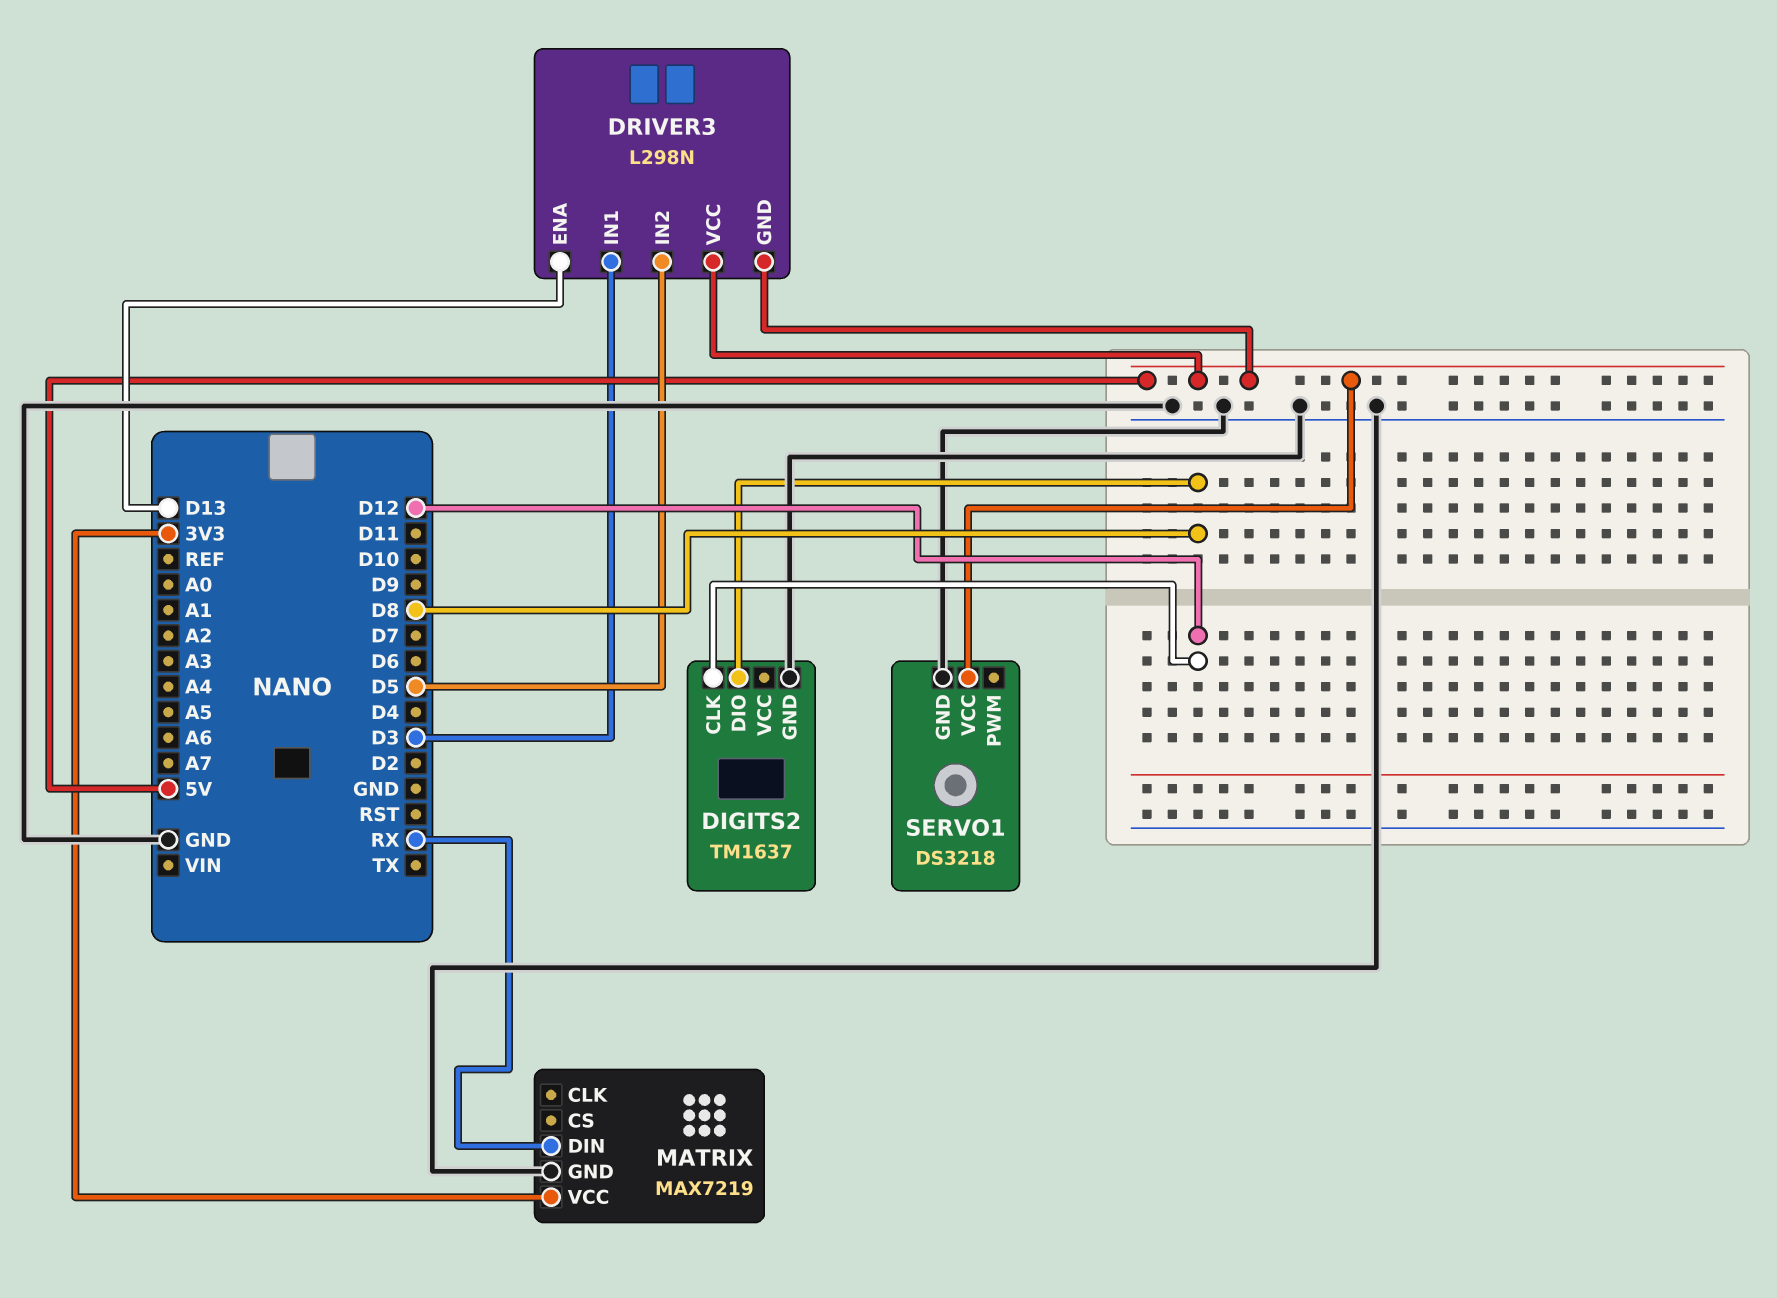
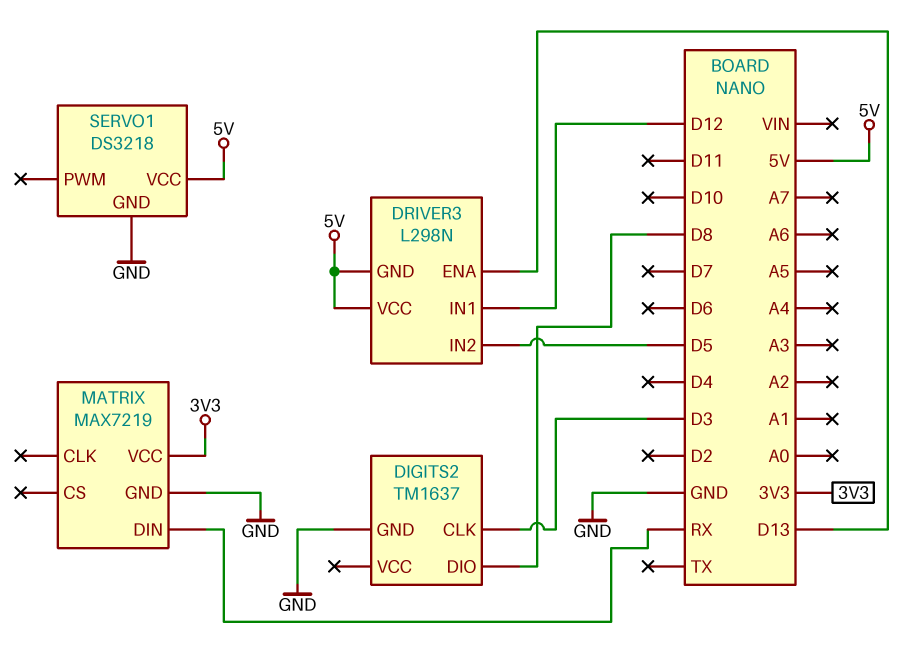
DIGITS2 pin CLK: D12 -> D3
DRIVER3 pin IN1: D3 -> D12

